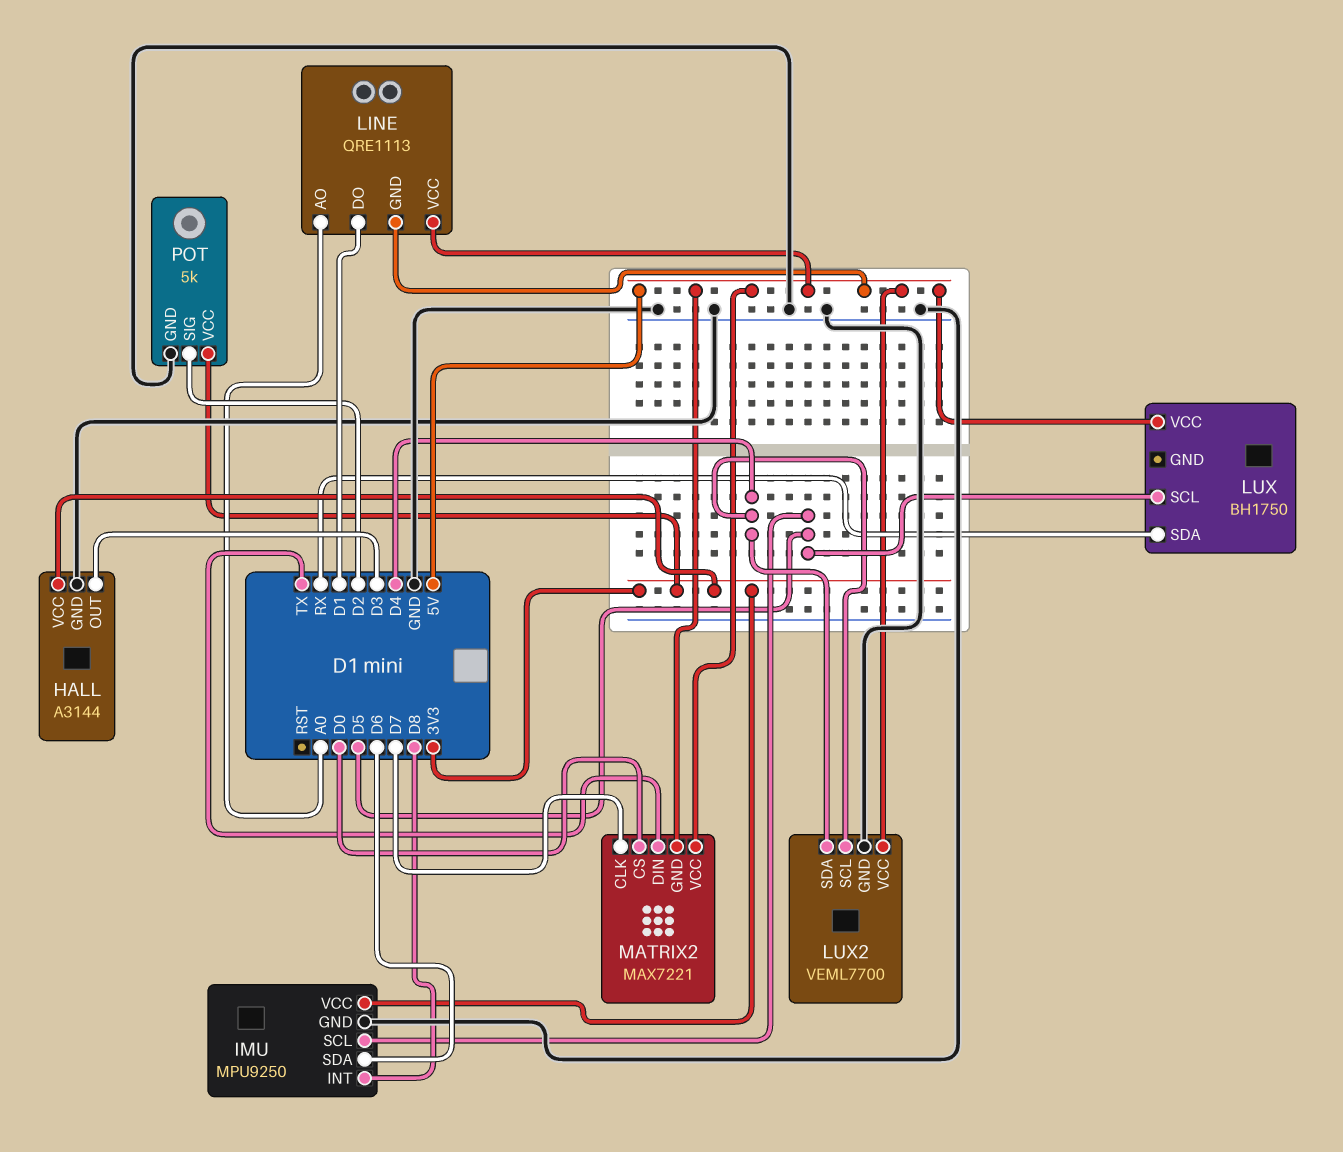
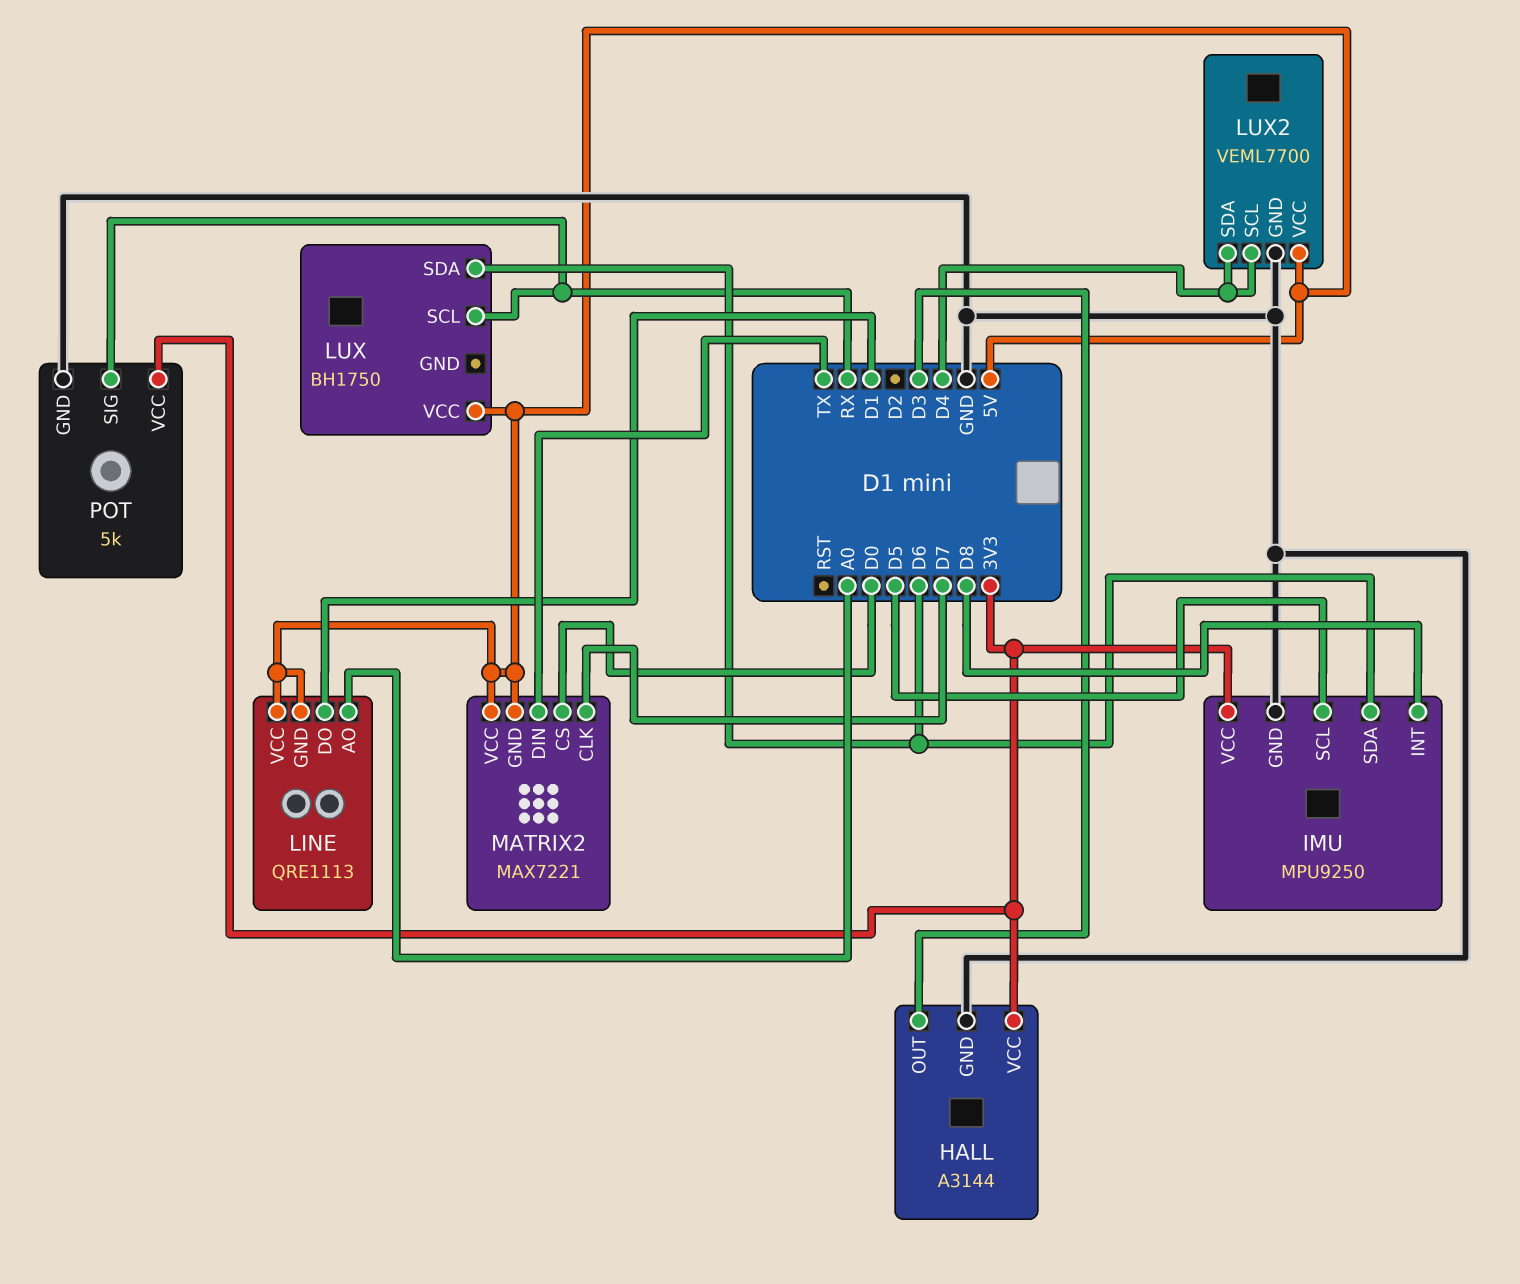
LUX pin SCL: D5 -> RX
LUX pin SDA: RX -> D6
POT pin SIG: D2 -> RX

